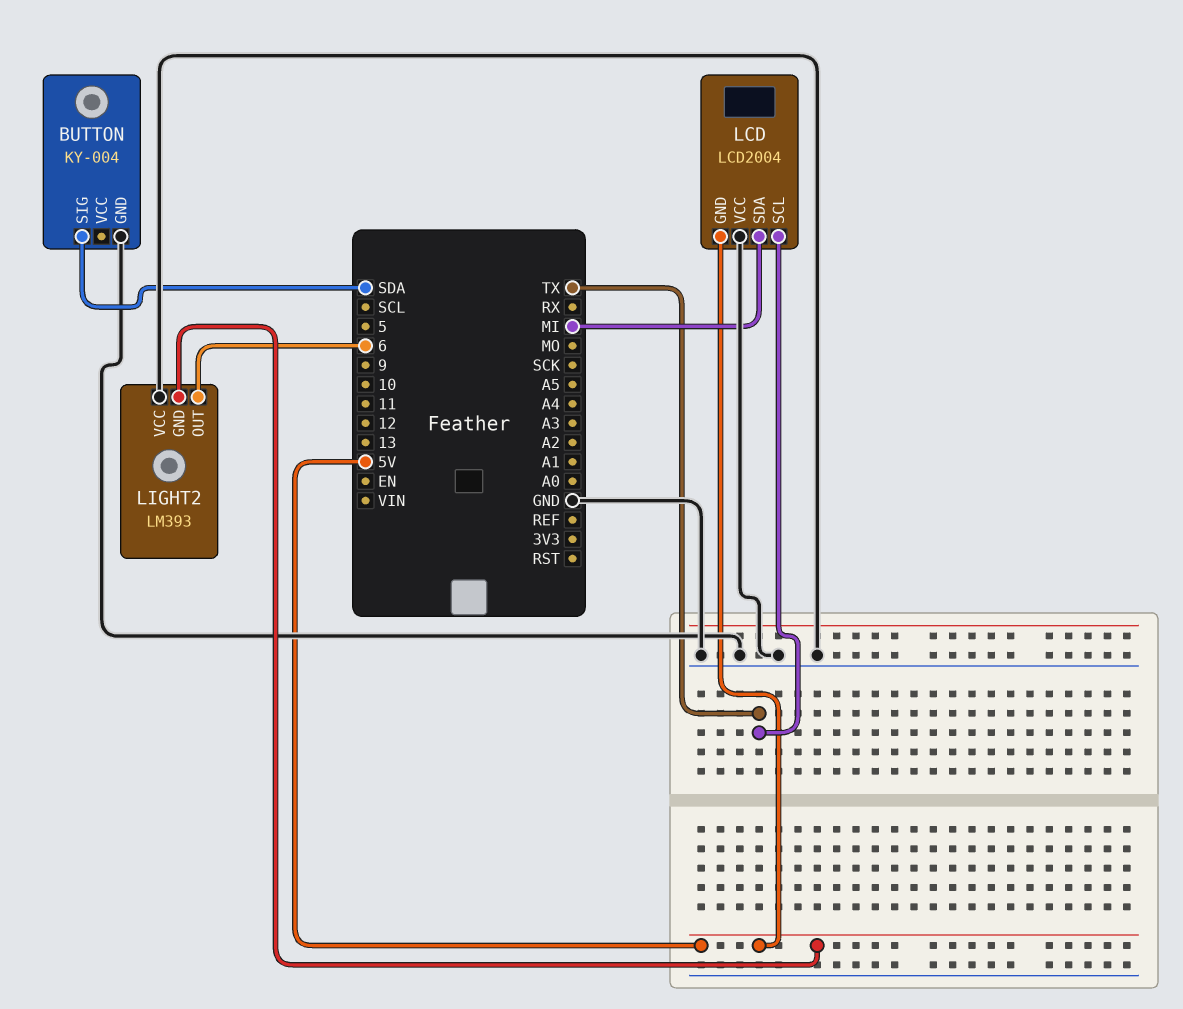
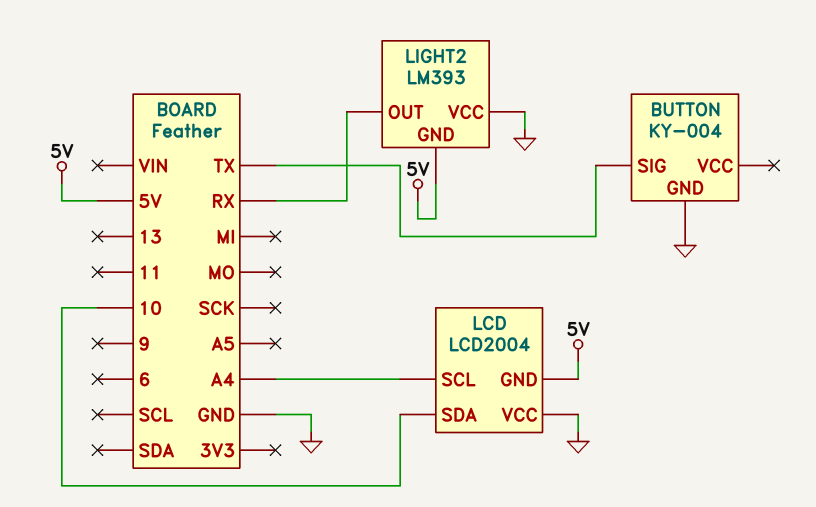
BUTTON pin SIG: SDA -> TX
LCD pin SCL: TX -> A4
LCD pin SDA: MI -> 10
LIGHT2 pin OUT: 6 -> RX

